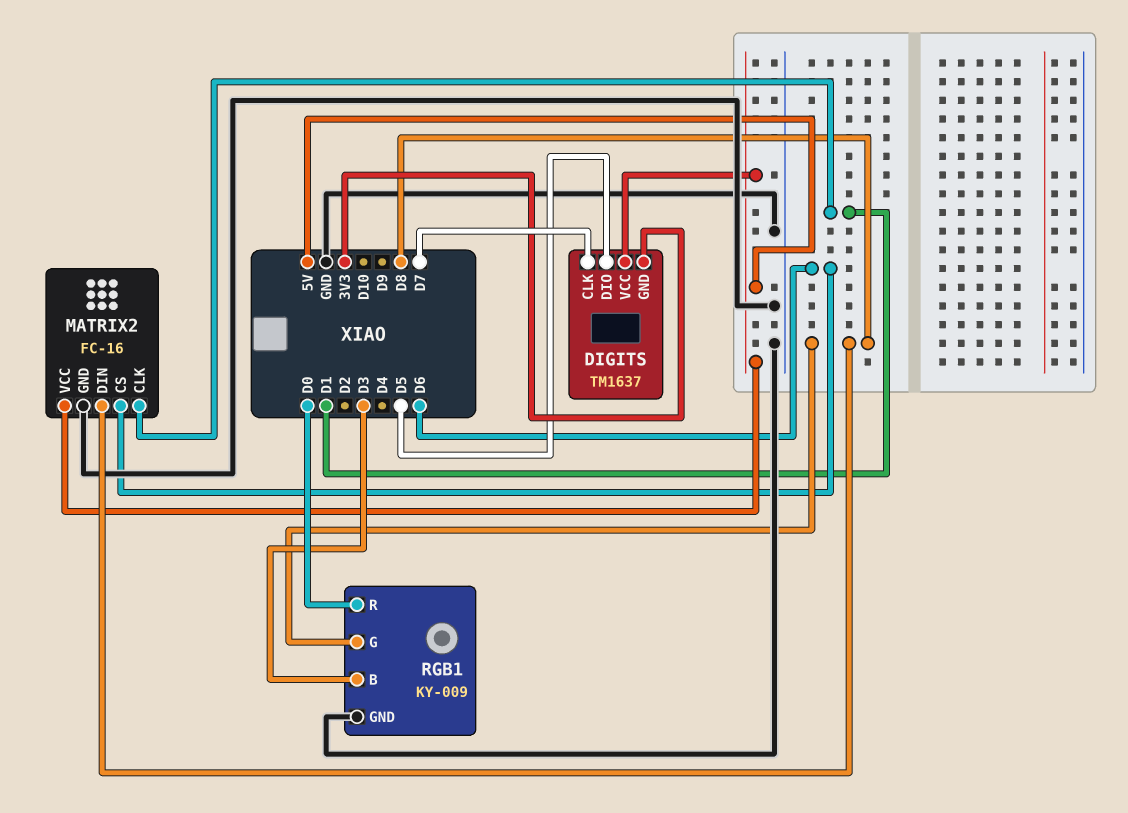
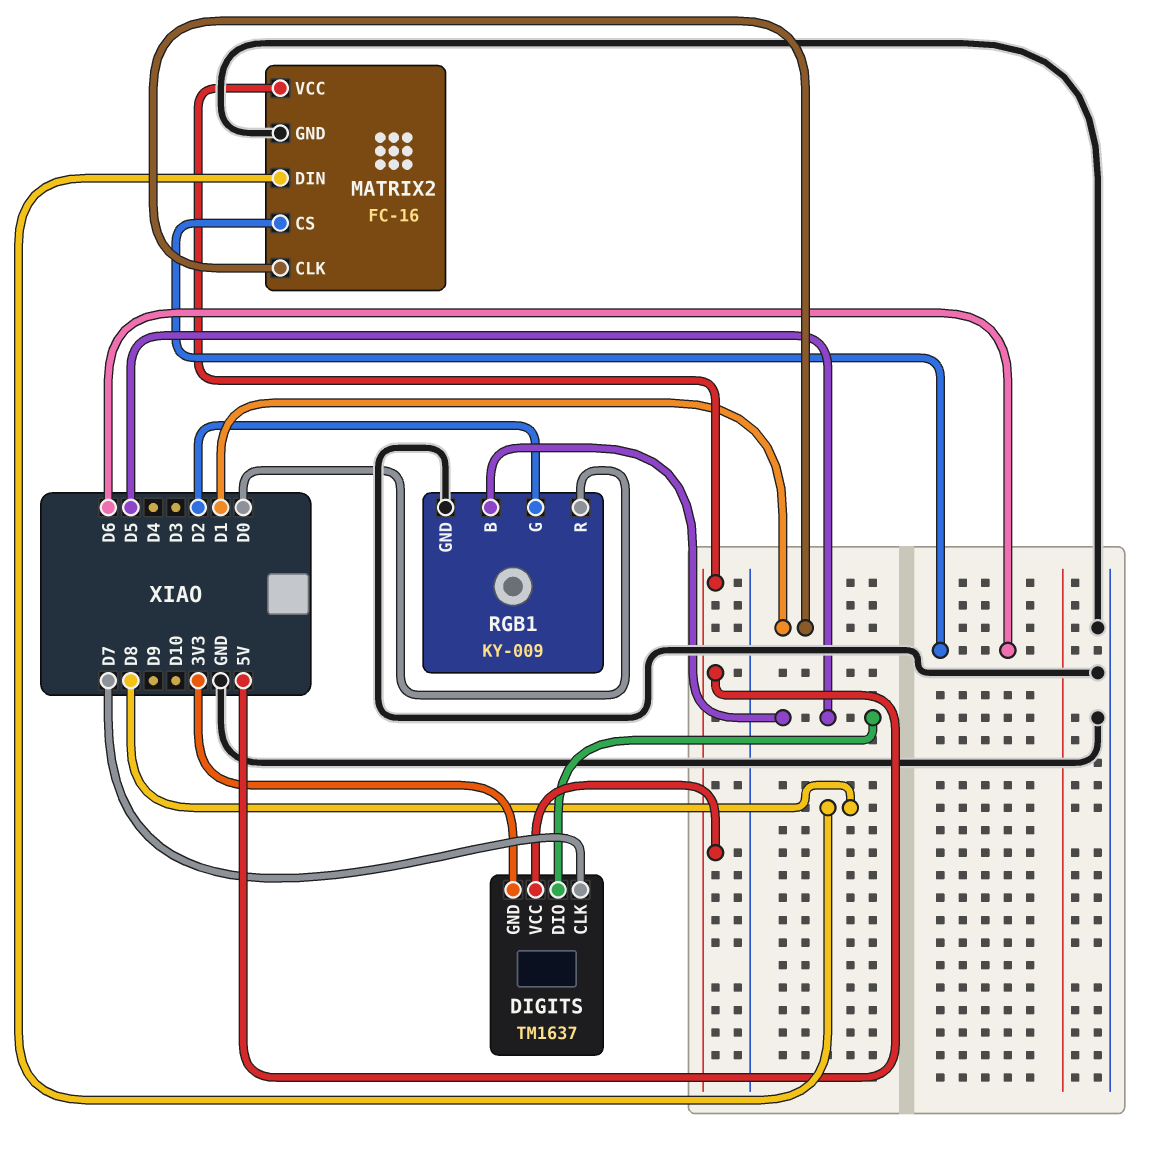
RGB1 pin B: D3 -> D5
RGB1 pin G: D8 -> D2

